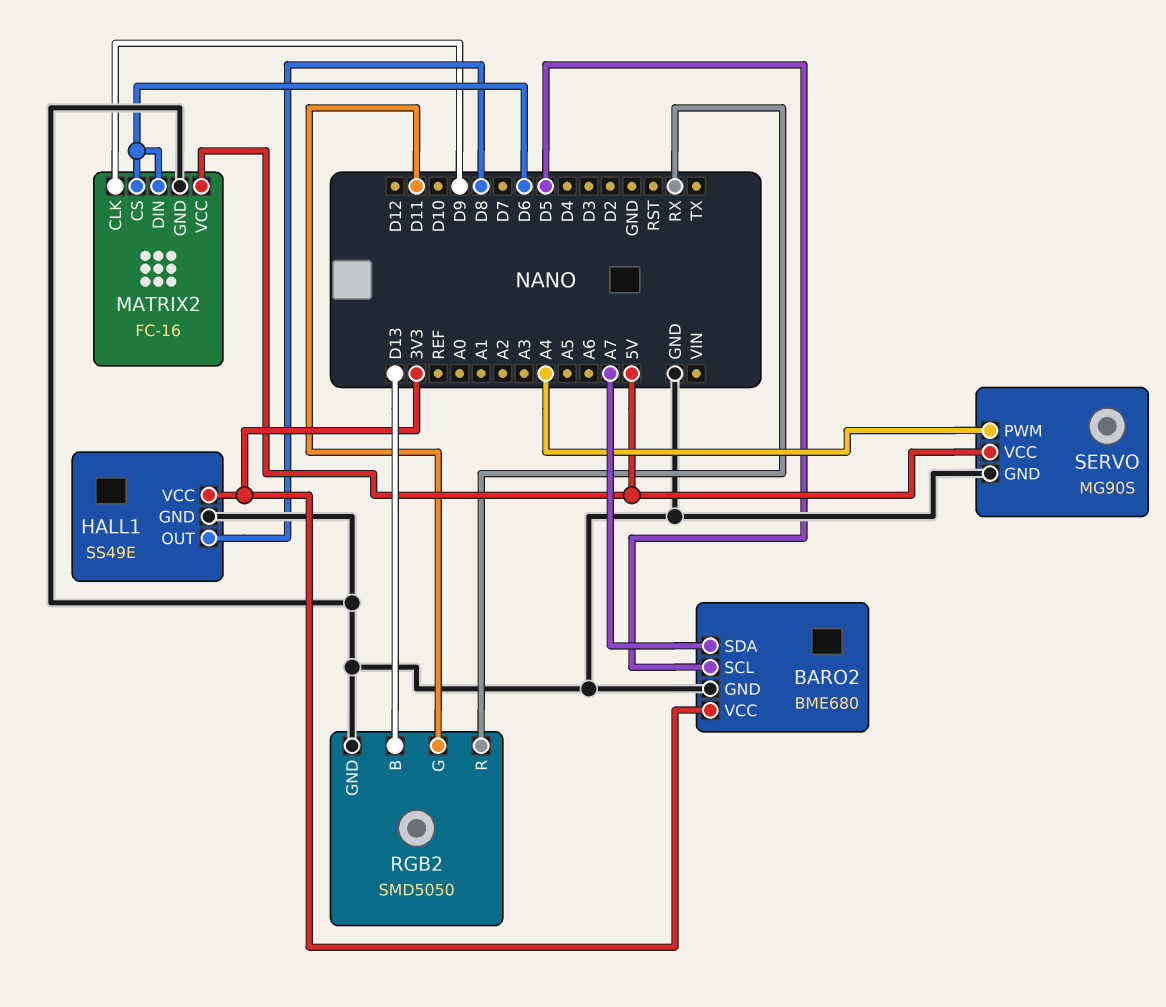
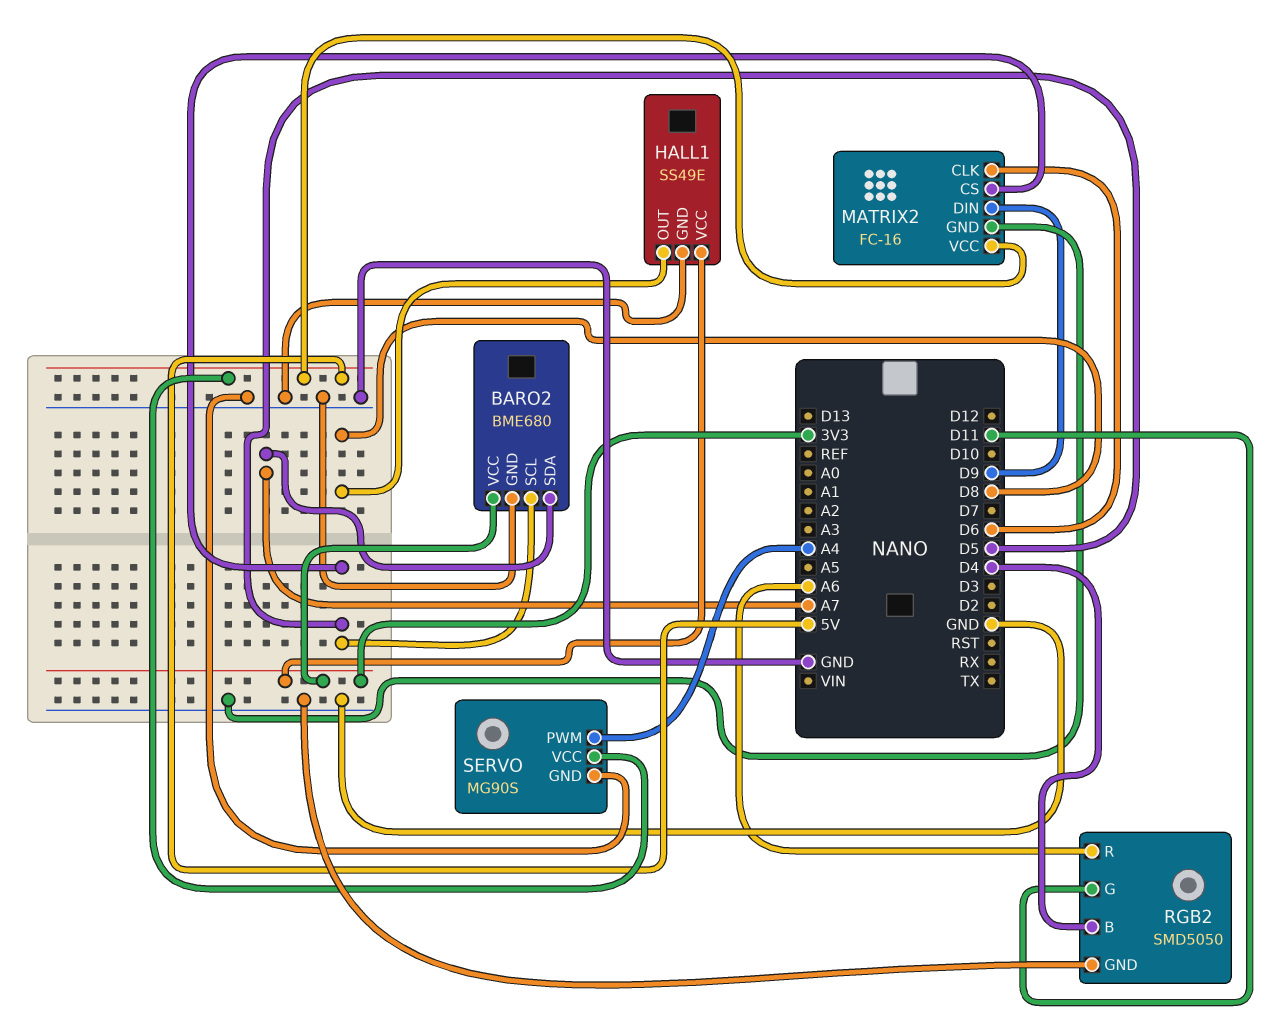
MATRIX2 pin CLK: D9 -> D6
MATRIX2 pin CS: D6 -> D5
MATRIX2 pin DIN: D6 -> D9
RGB2 pin B: D13 -> D4
RGB2 pin R: RX -> A6

